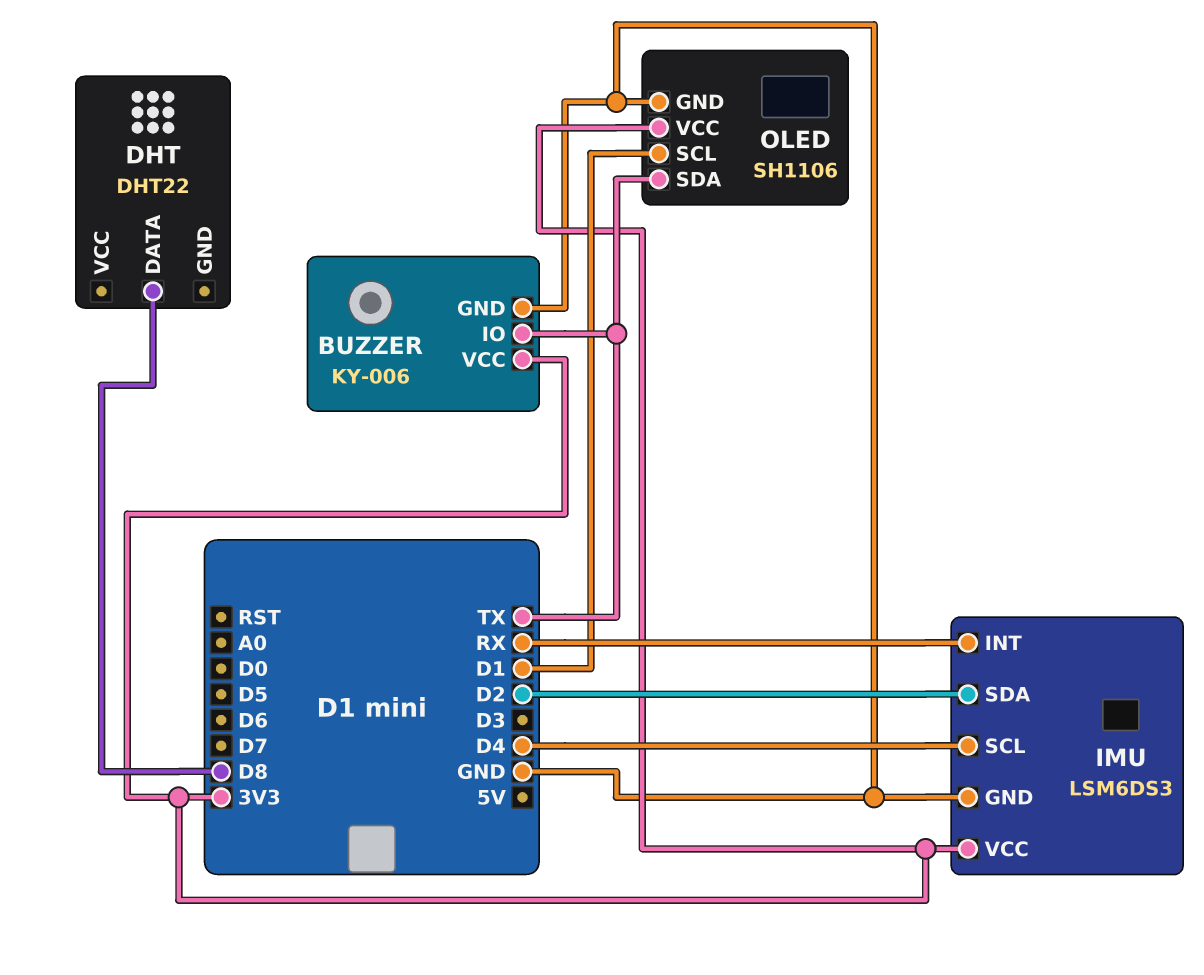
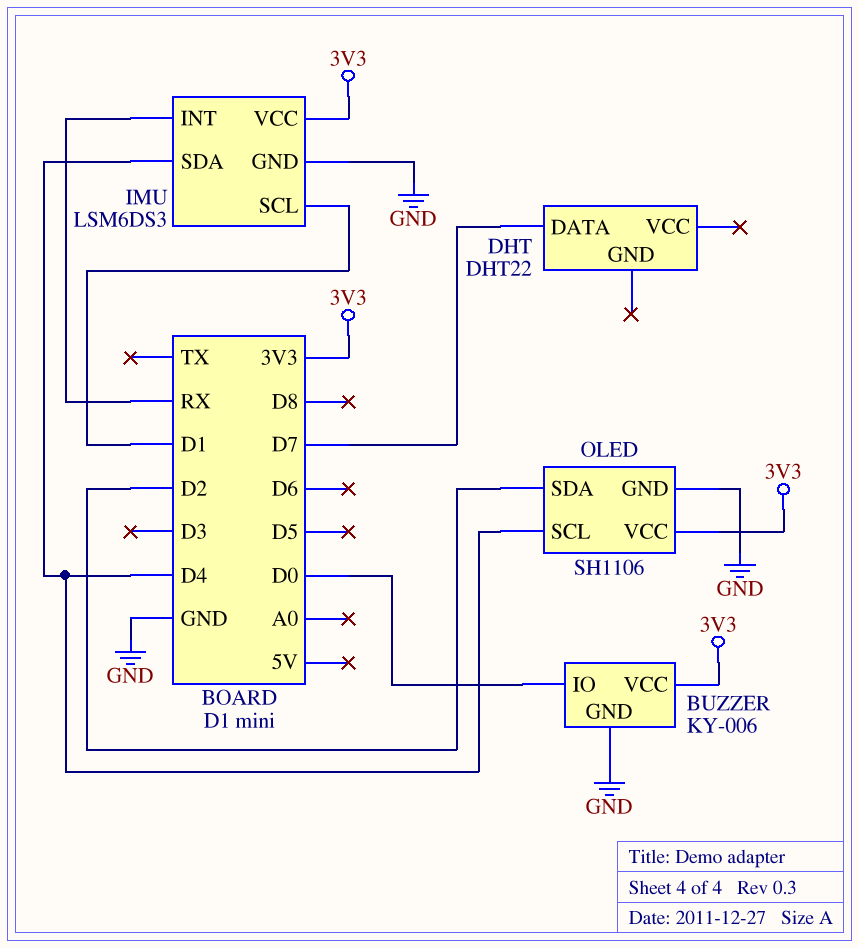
BUZZER pin IO: TX -> D0
DHT pin DATA: D8 -> D7
IMU pin SCL: D4 -> D1
IMU pin SDA: D2 -> D4
OLED pin SCL: D1 -> D4
OLED pin SDA: TX -> D2

